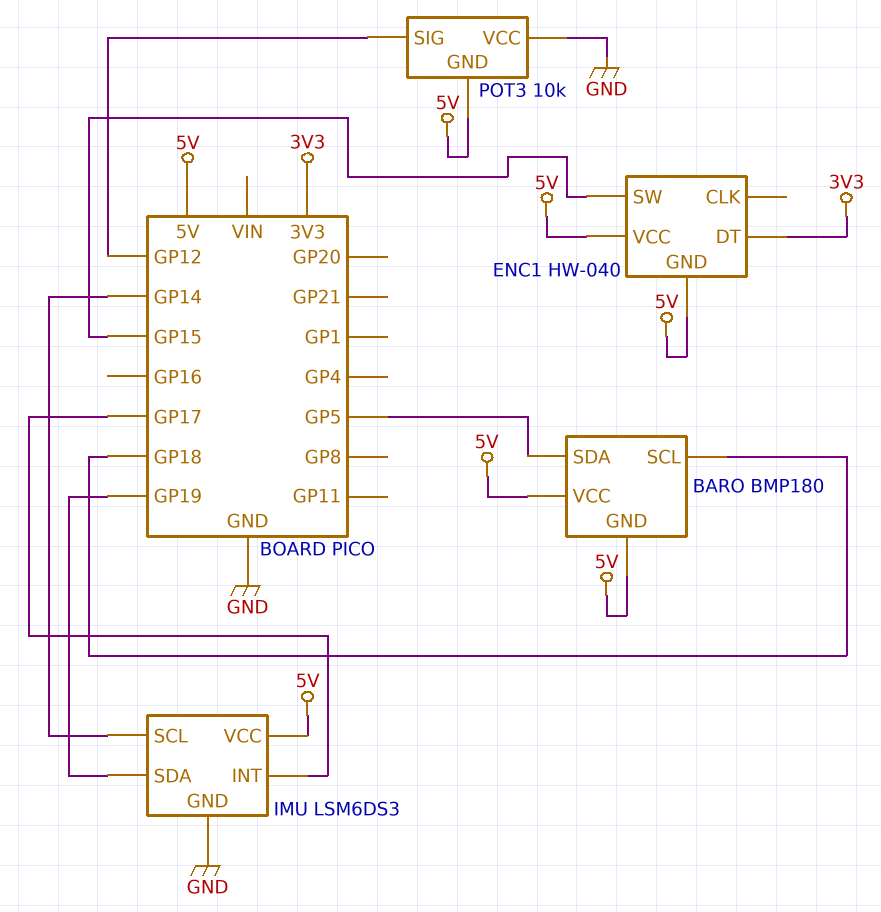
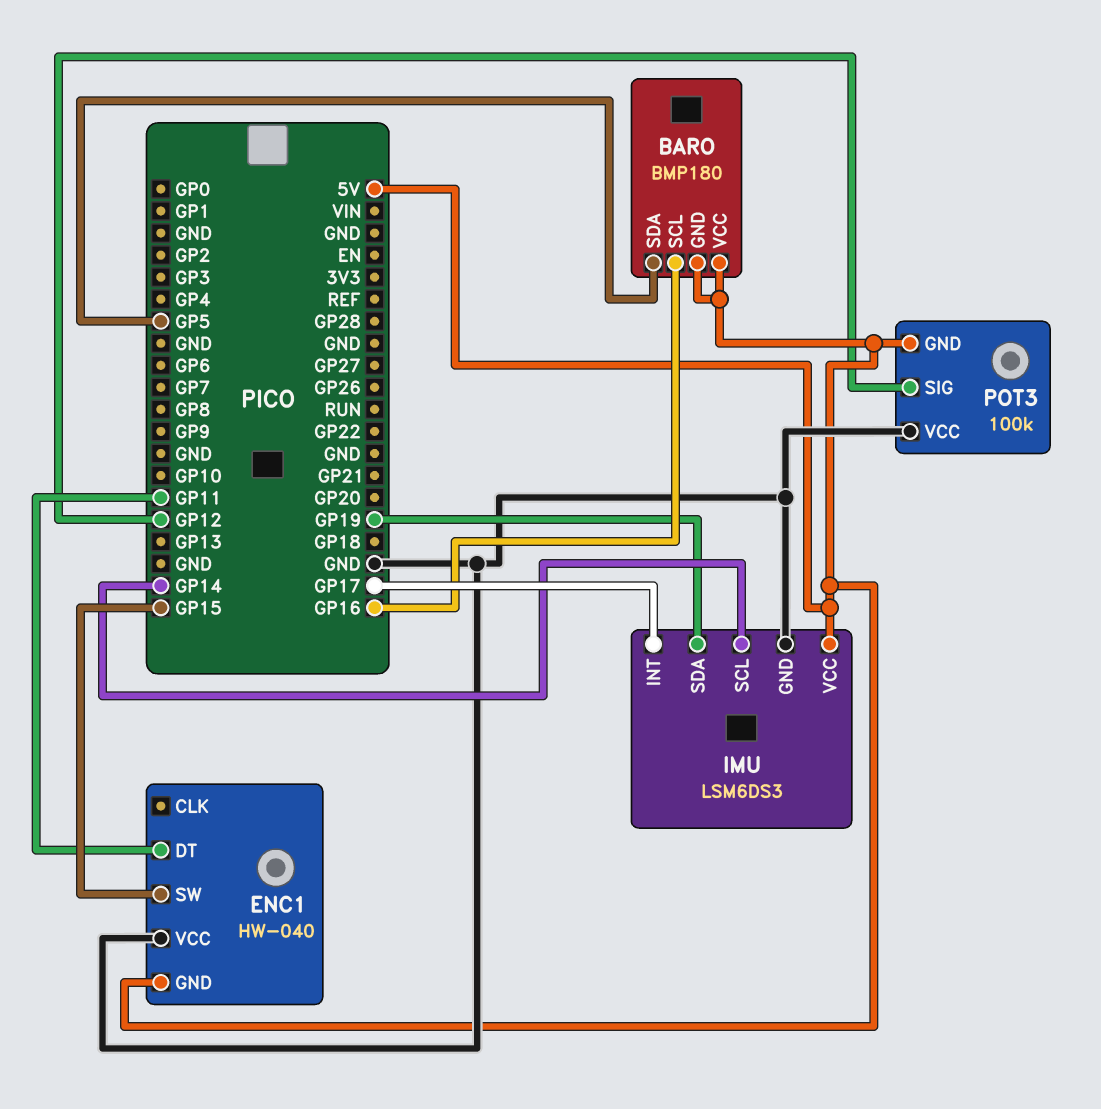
BARO pin SCL: GP18 -> GP16
ENC1 pin DT: 3V3 -> GP11
ENC1 pin VCC: 5V -> GND
POT3: 10k -> 100k

